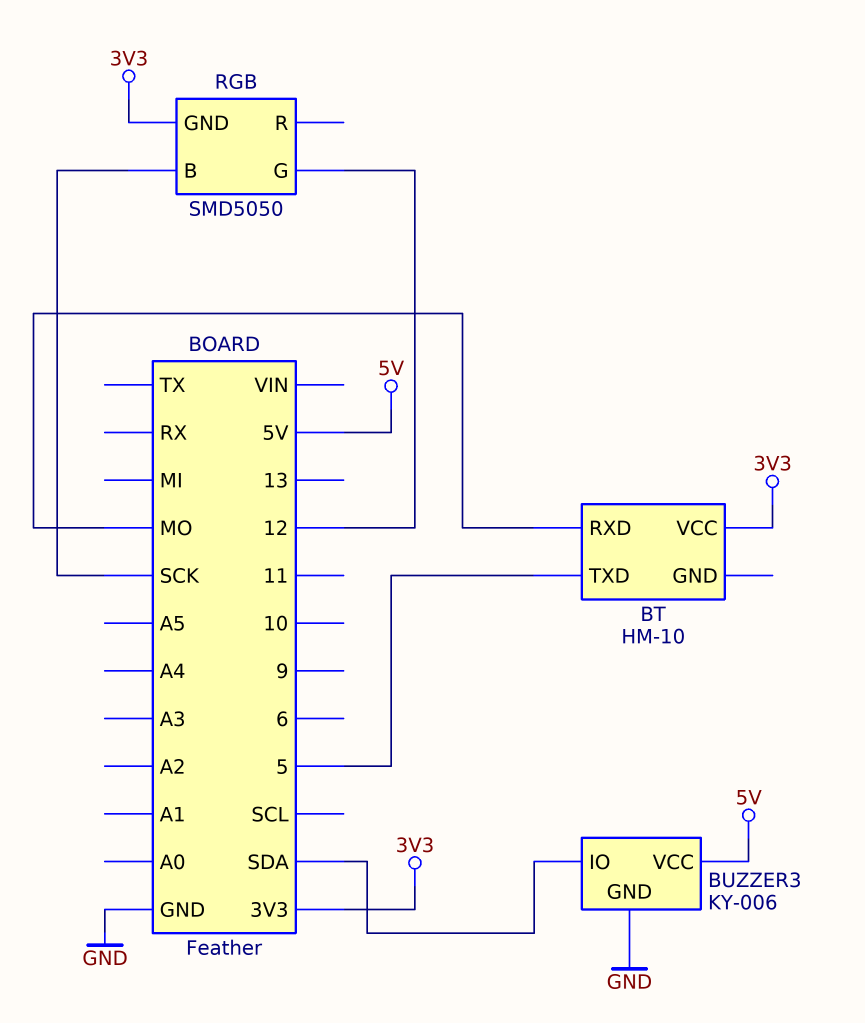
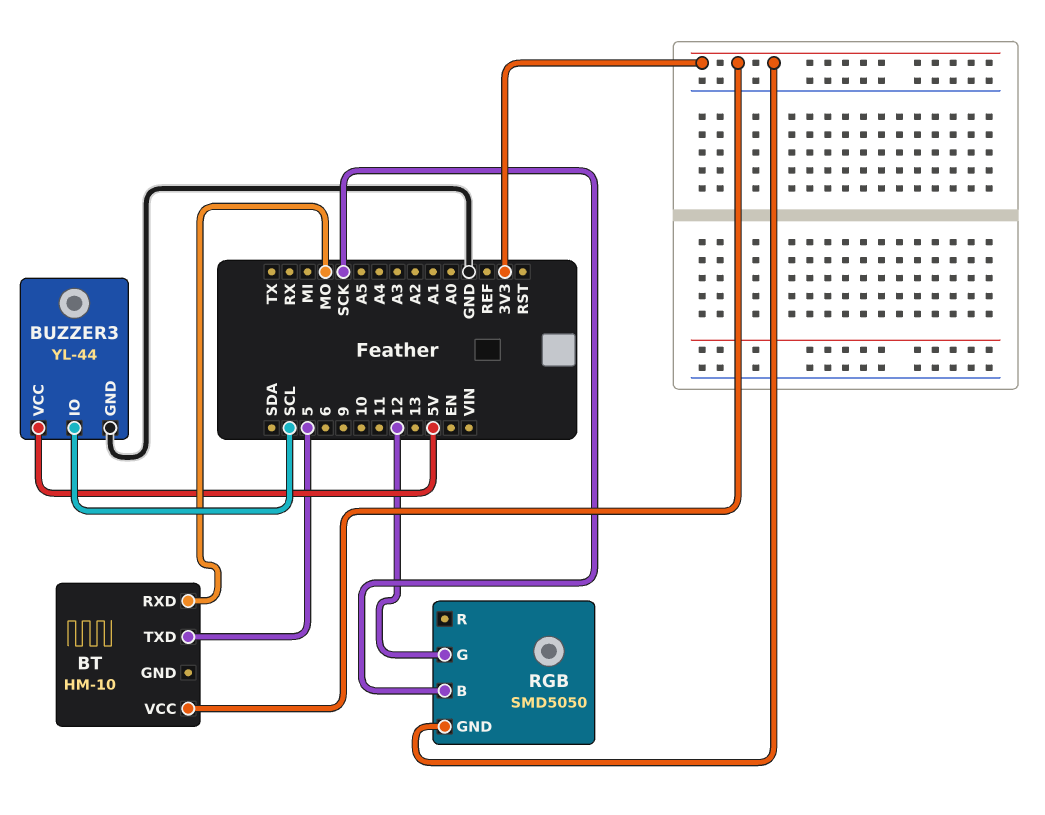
BUZZER3: KY-006 -> YL-44
BUZZER3 pin IO: SDA -> SCL

